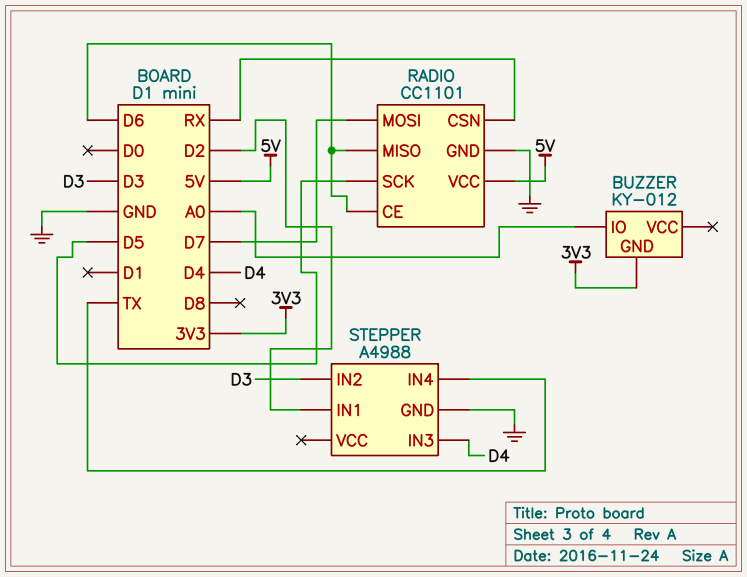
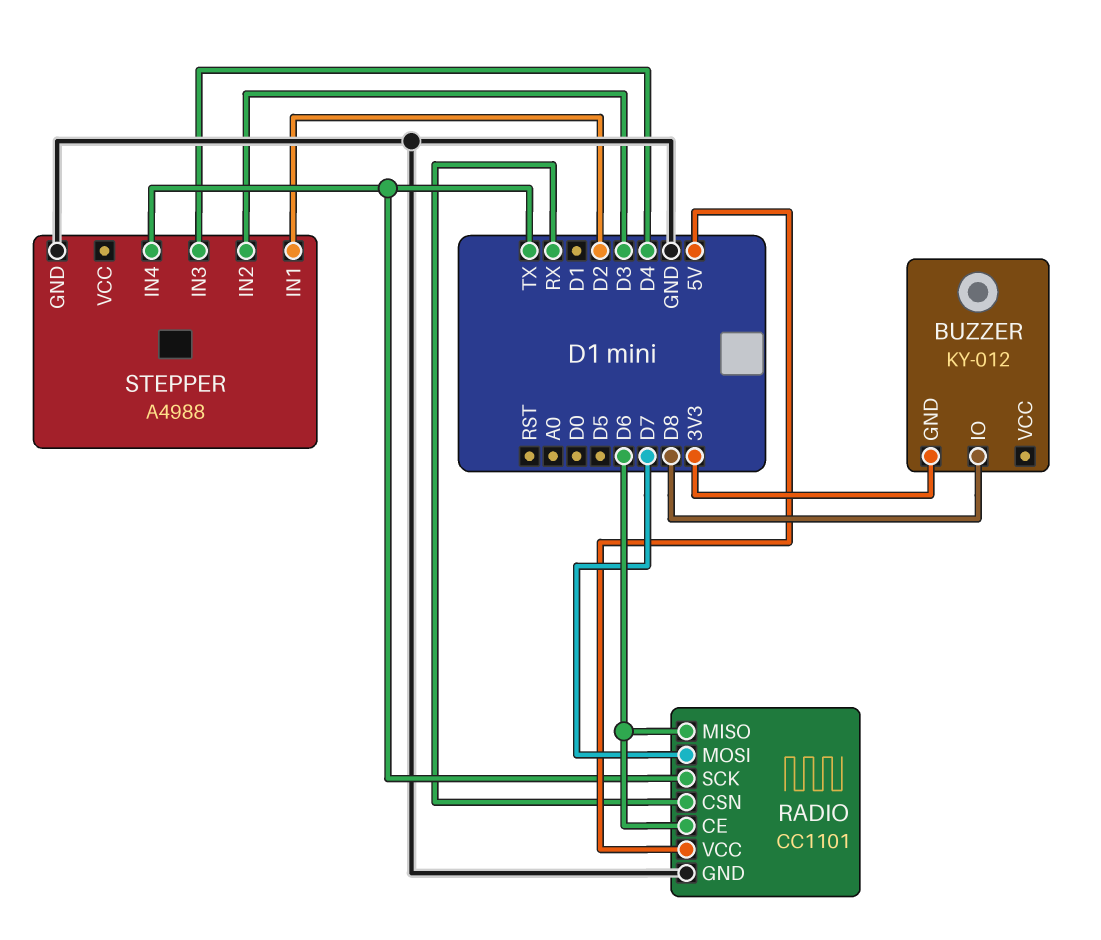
BUZZER pin IO: A0 -> D8
RADIO pin SCK: D5 -> TX

